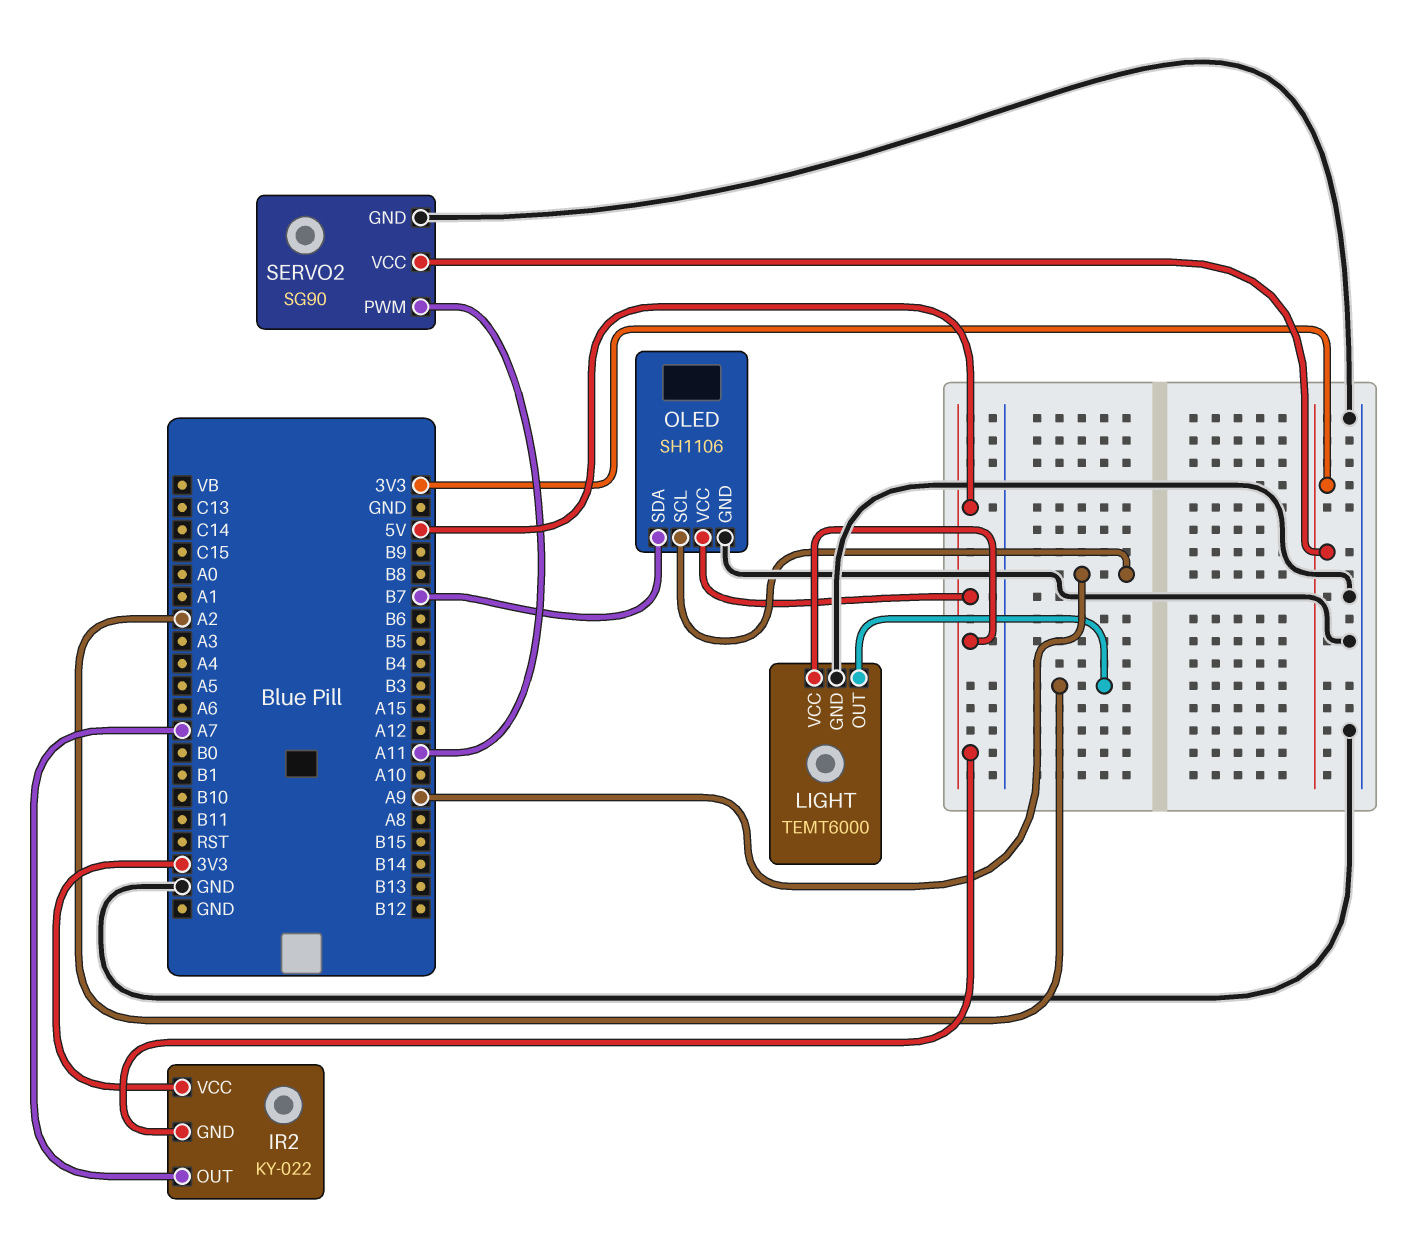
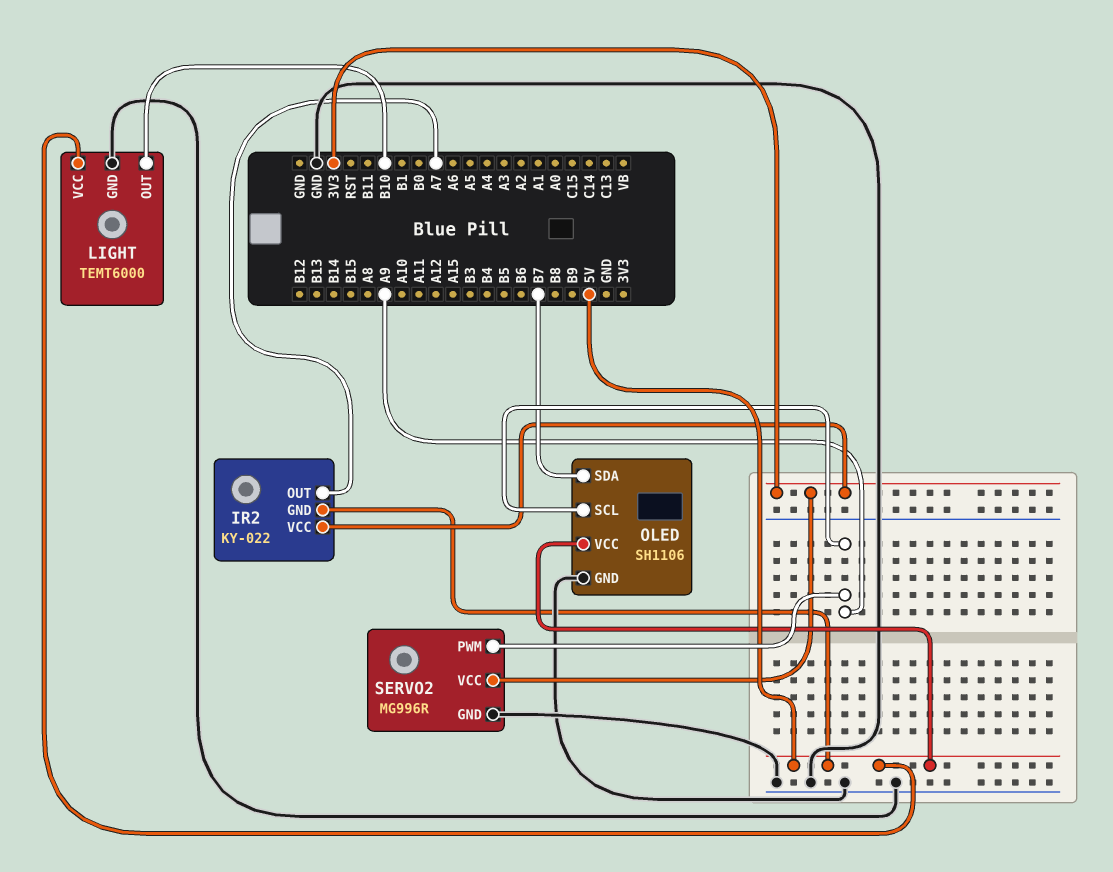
LIGHT pin OUT: A2 -> B10
SERVO2: SG90 -> MG996R
SERVO2 pin PWM: A11 -> A9

